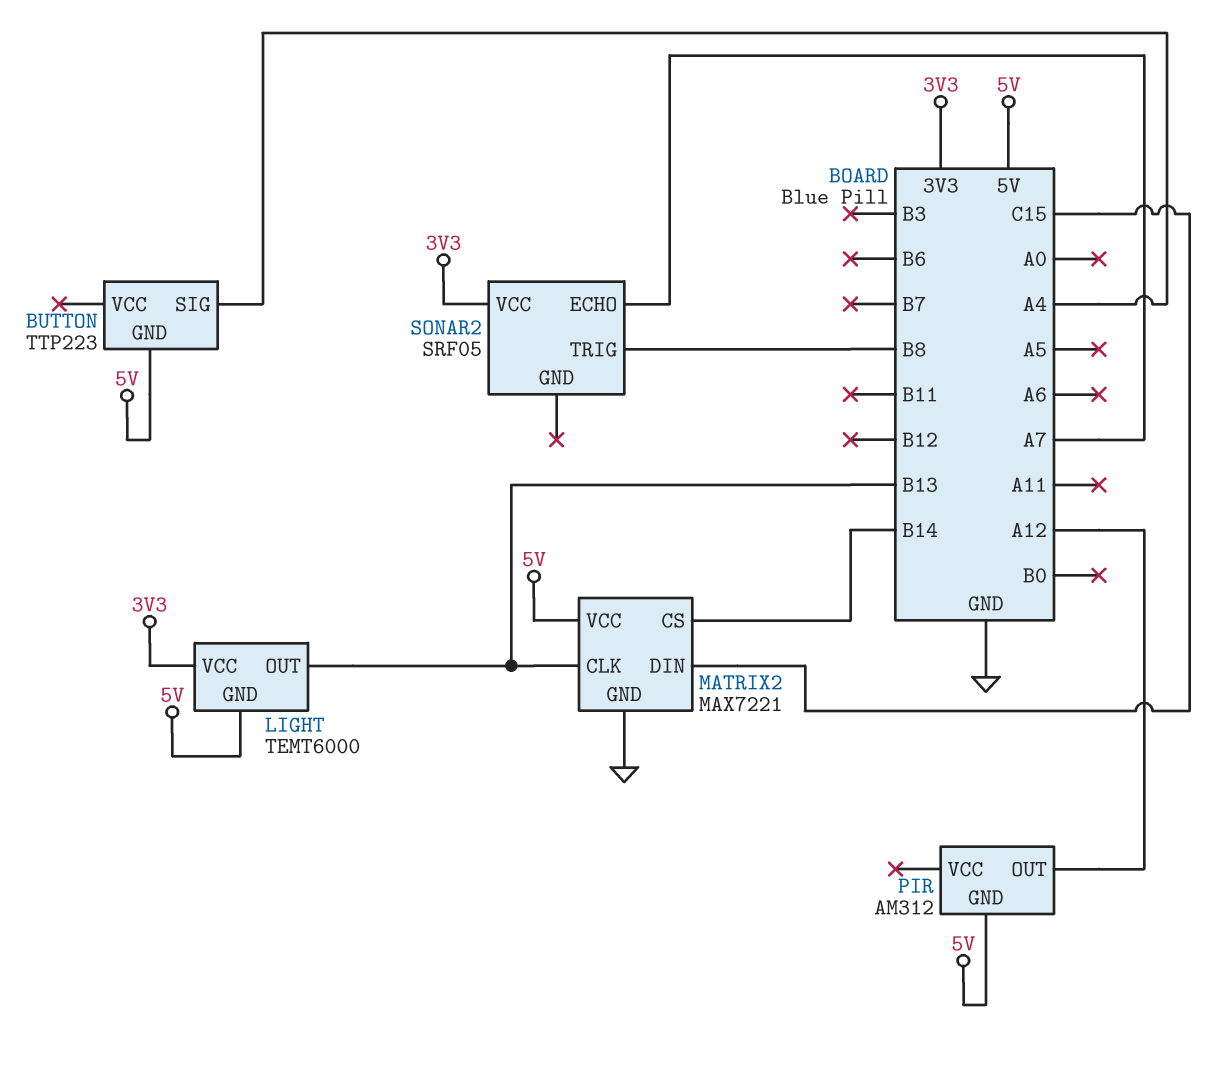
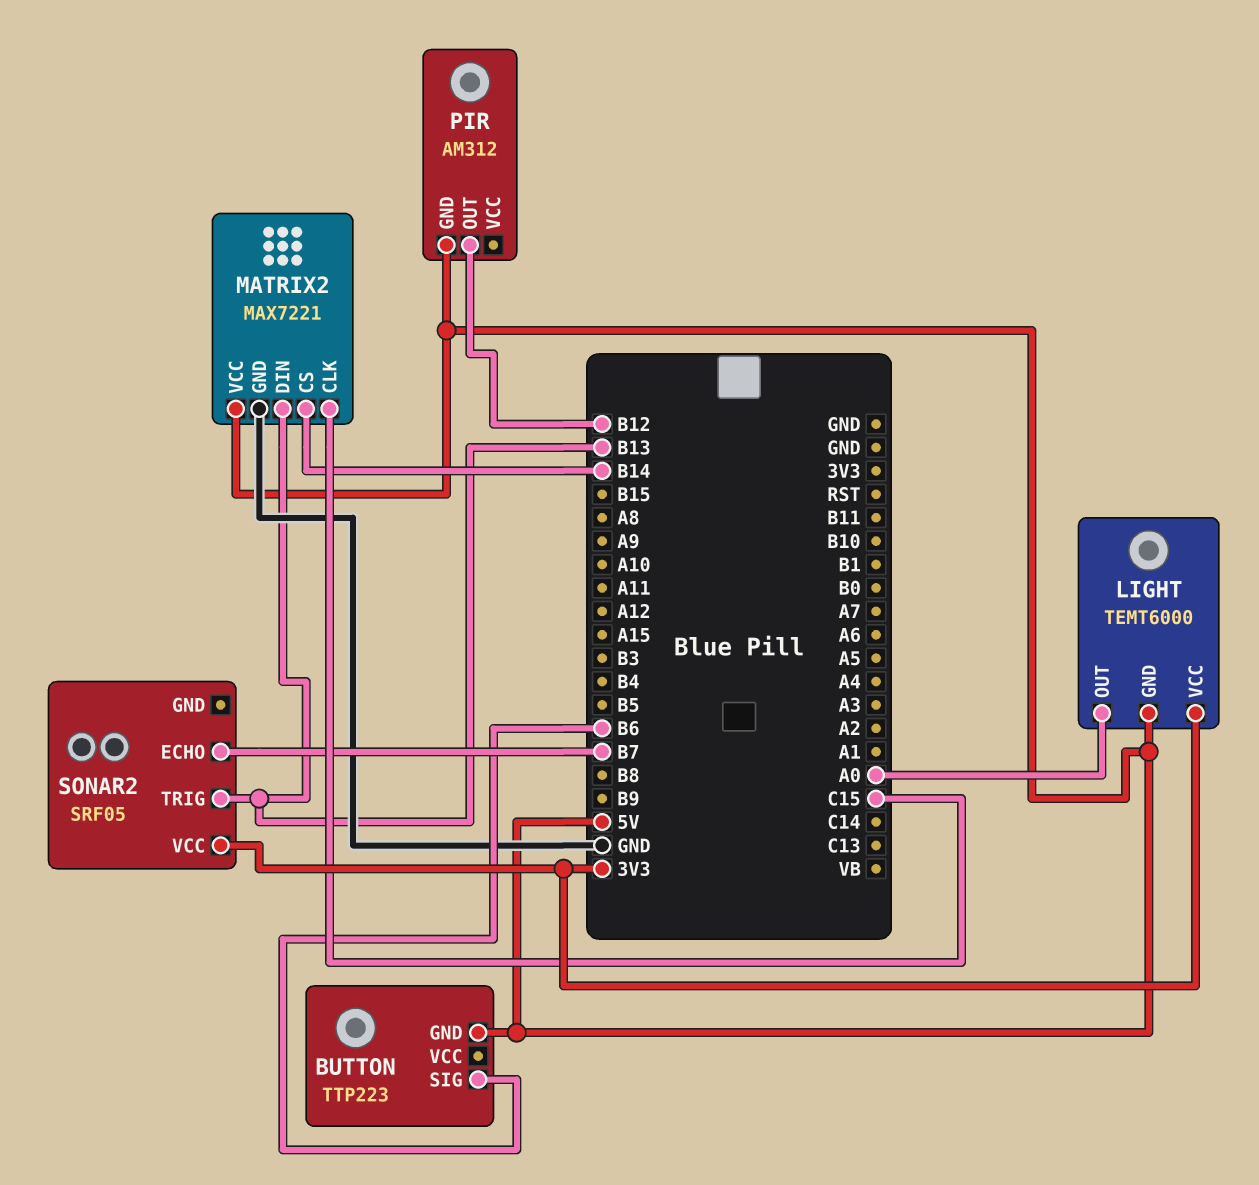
BUTTON pin SIG: A4 -> B6
LIGHT pin OUT: B13 -> A0
MATRIX2 pin CLK: B13 -> C15
MATRIX2 pin DIN: C15 -> B13
PIR pin OUT: A12 -> B12
SONAR2 pin ECHO: A7 -> B7
SONAR2 pin TRIG: B8 -> B13

